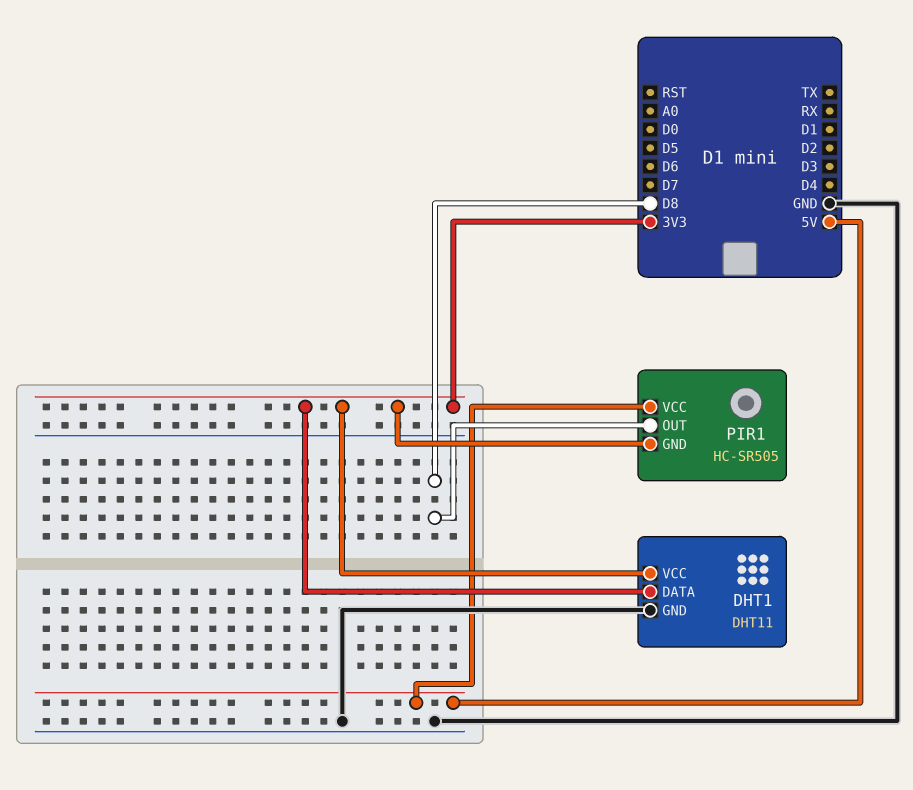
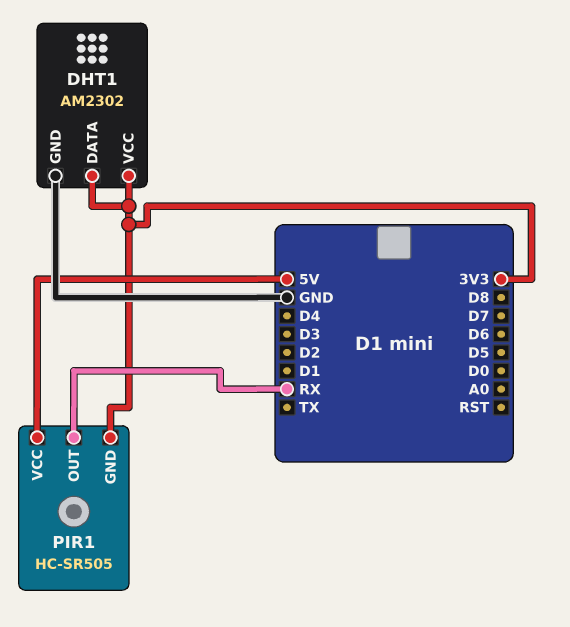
DHT1: DHT11 -> AM2302
PIR1 pin OUT: D8 -> RX

